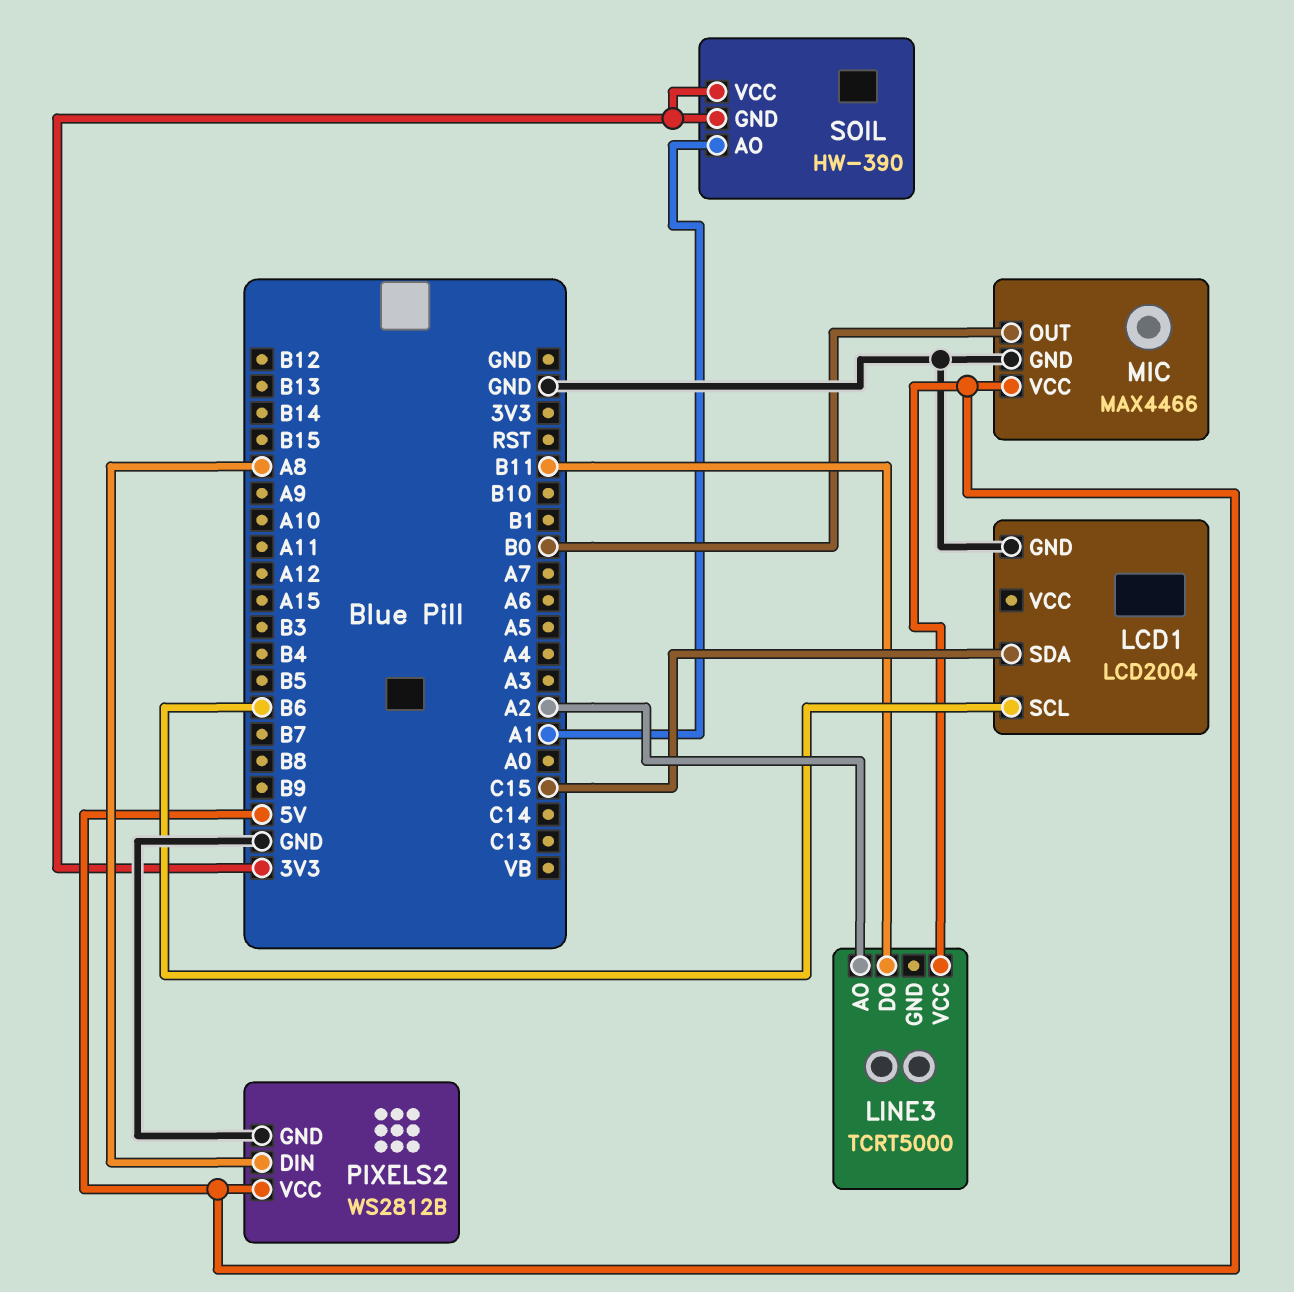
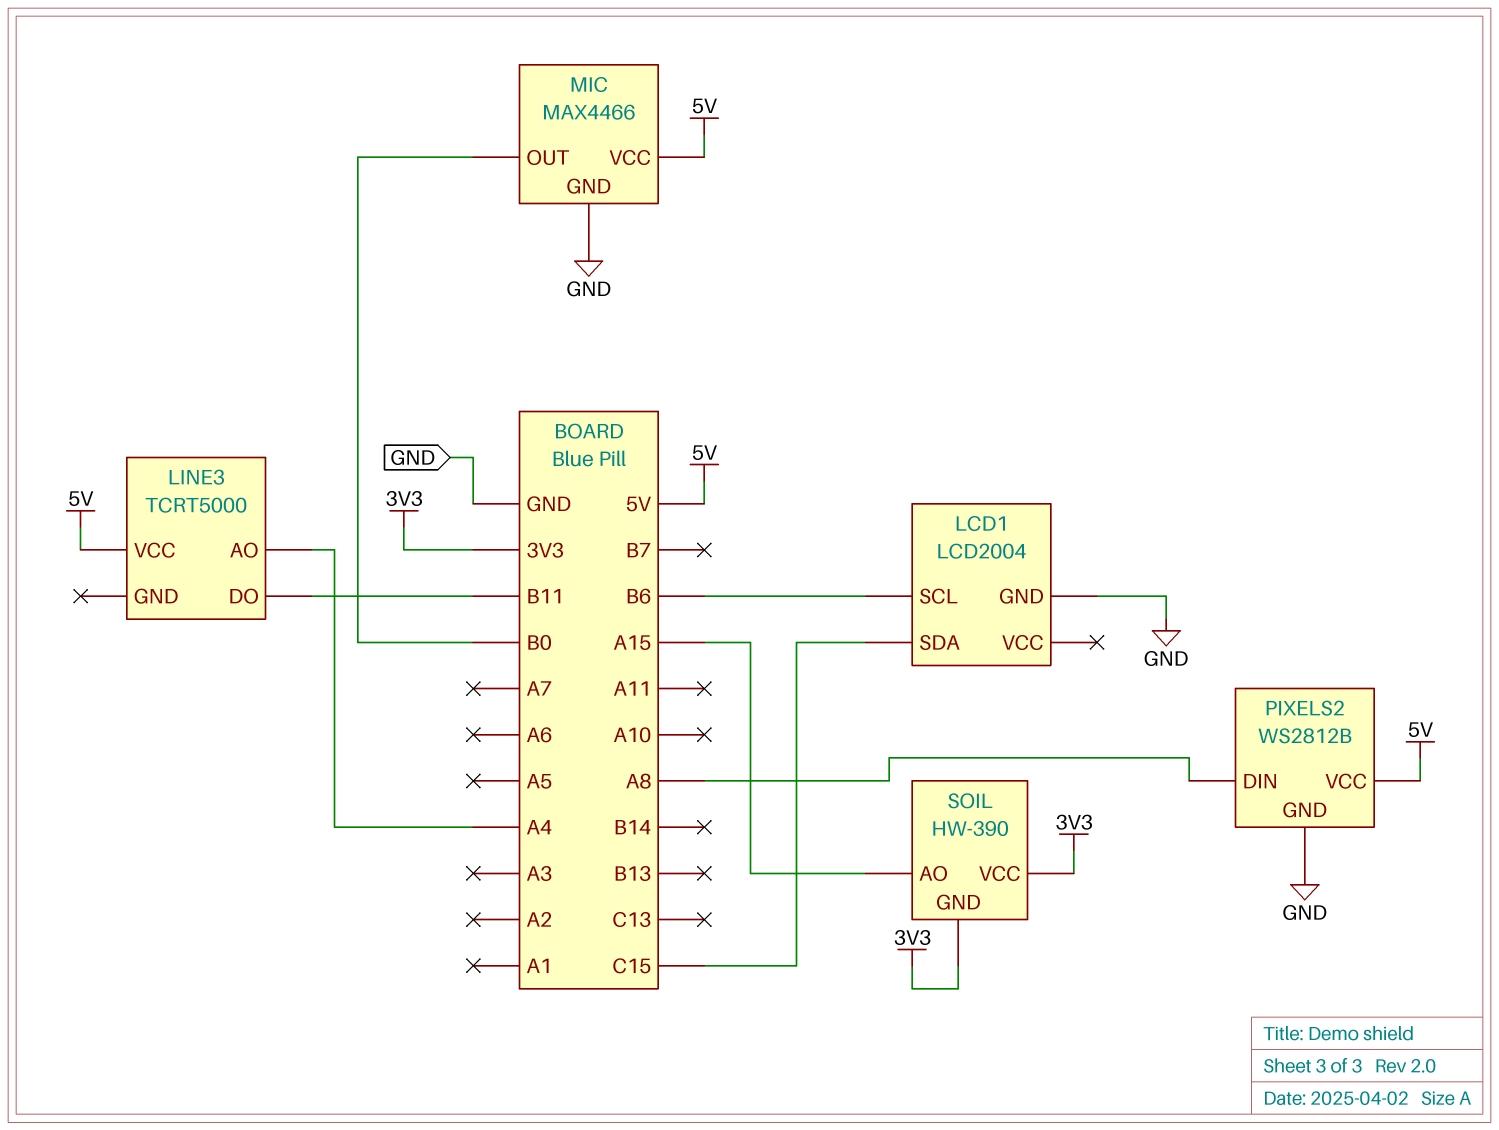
LINE3 pin AO: A2 -> A4
SOIL pin AO: A1 -> A15

